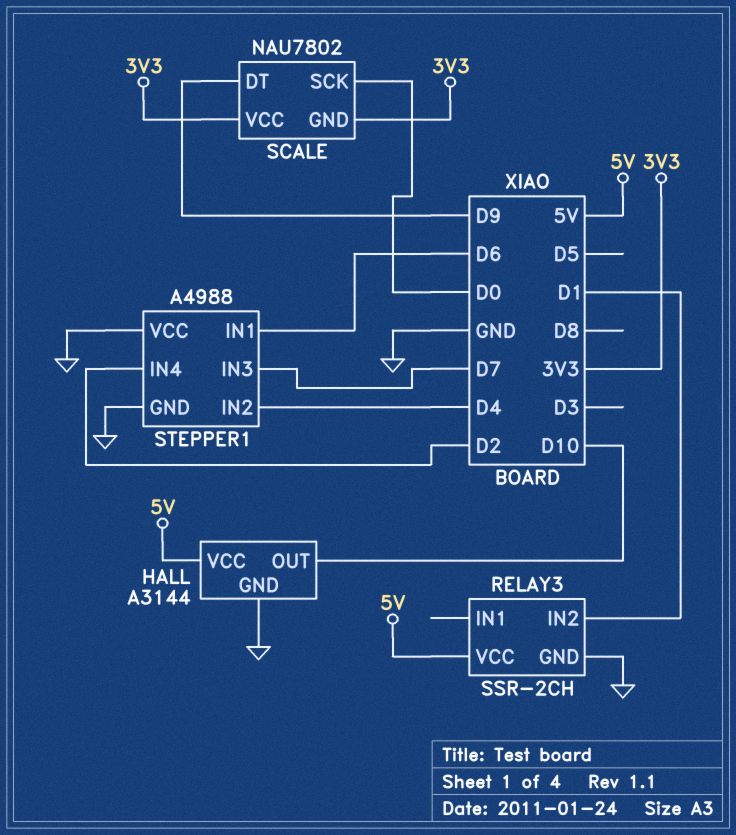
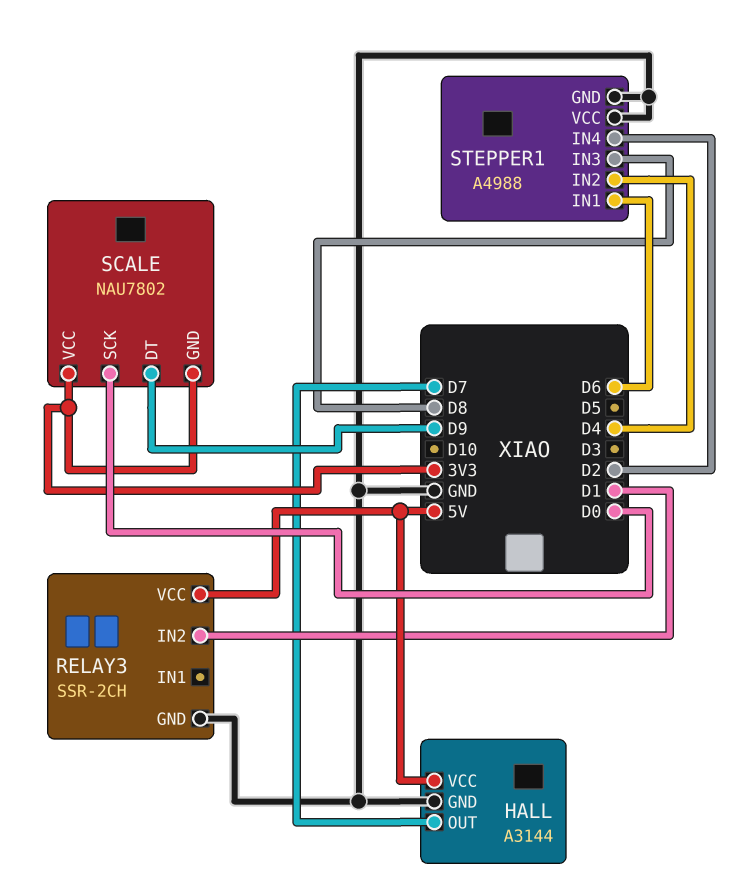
HALL pin OUT: D10 -> D7
STEPPER1 pin IN3: D7 -> D8

